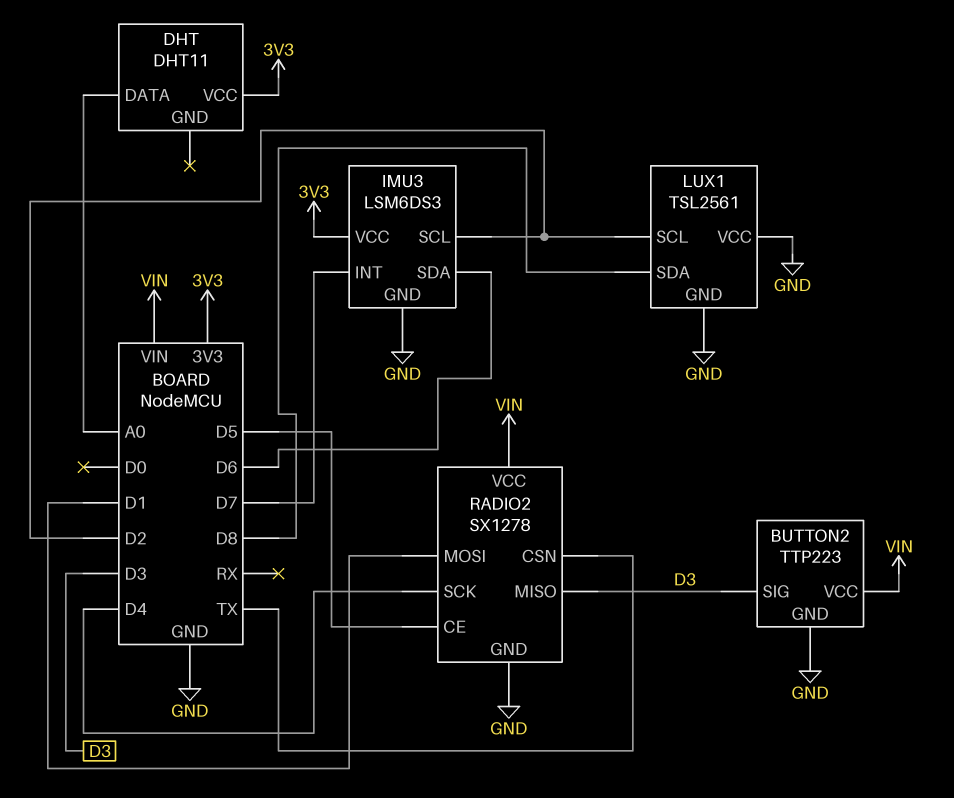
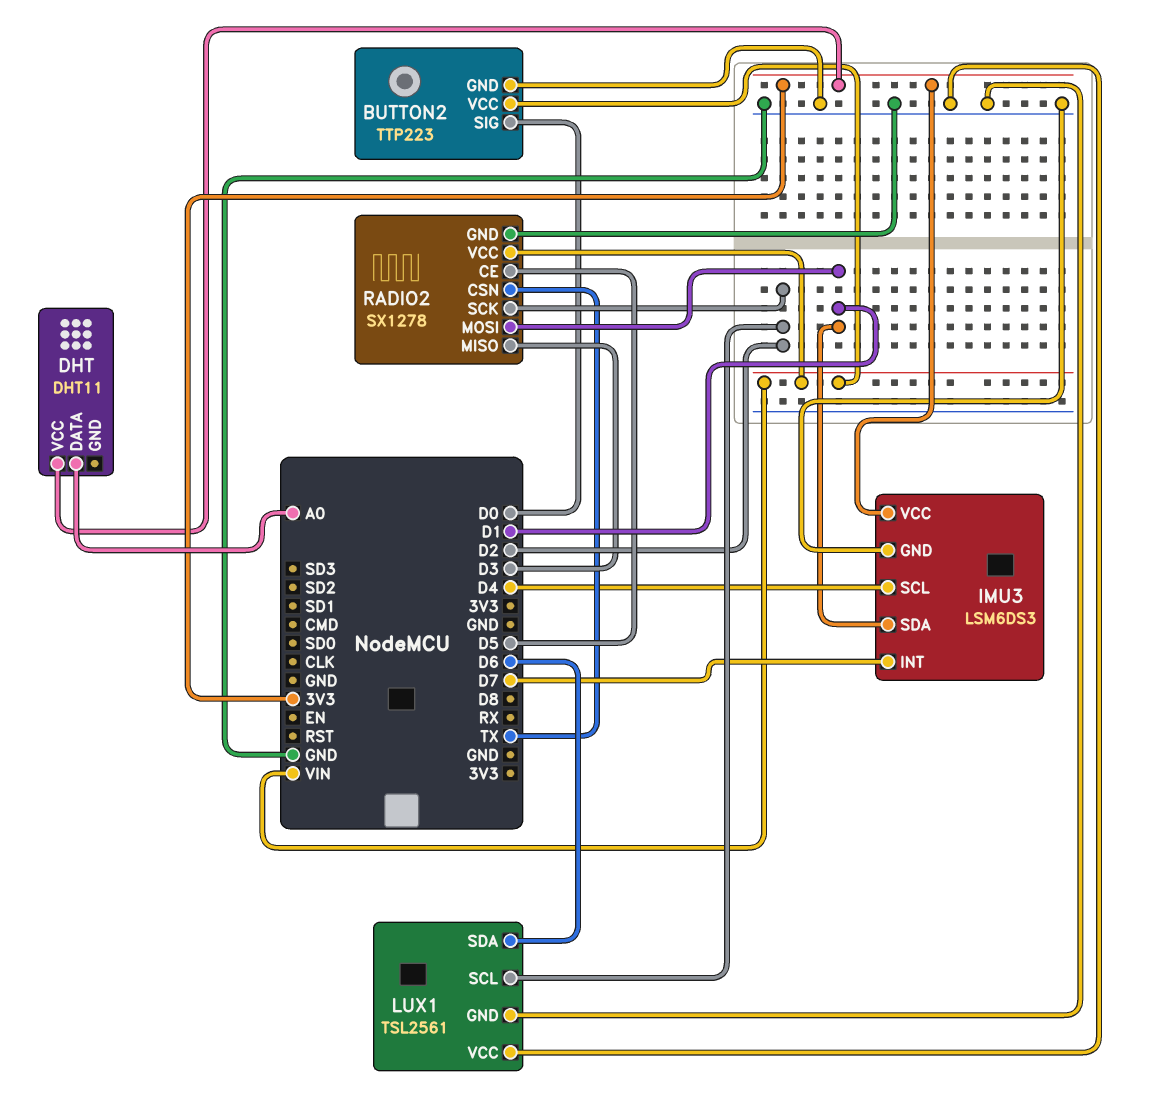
BUTTON2 pin SIG: D3 -> D0
IMU3 pin SCL: D2 -> D4
IMU3 pin SDA: D6 -> D1
LUX1 pin SDA: D8 -> D6
RADIO2 pin SCK: D4 -> D2

